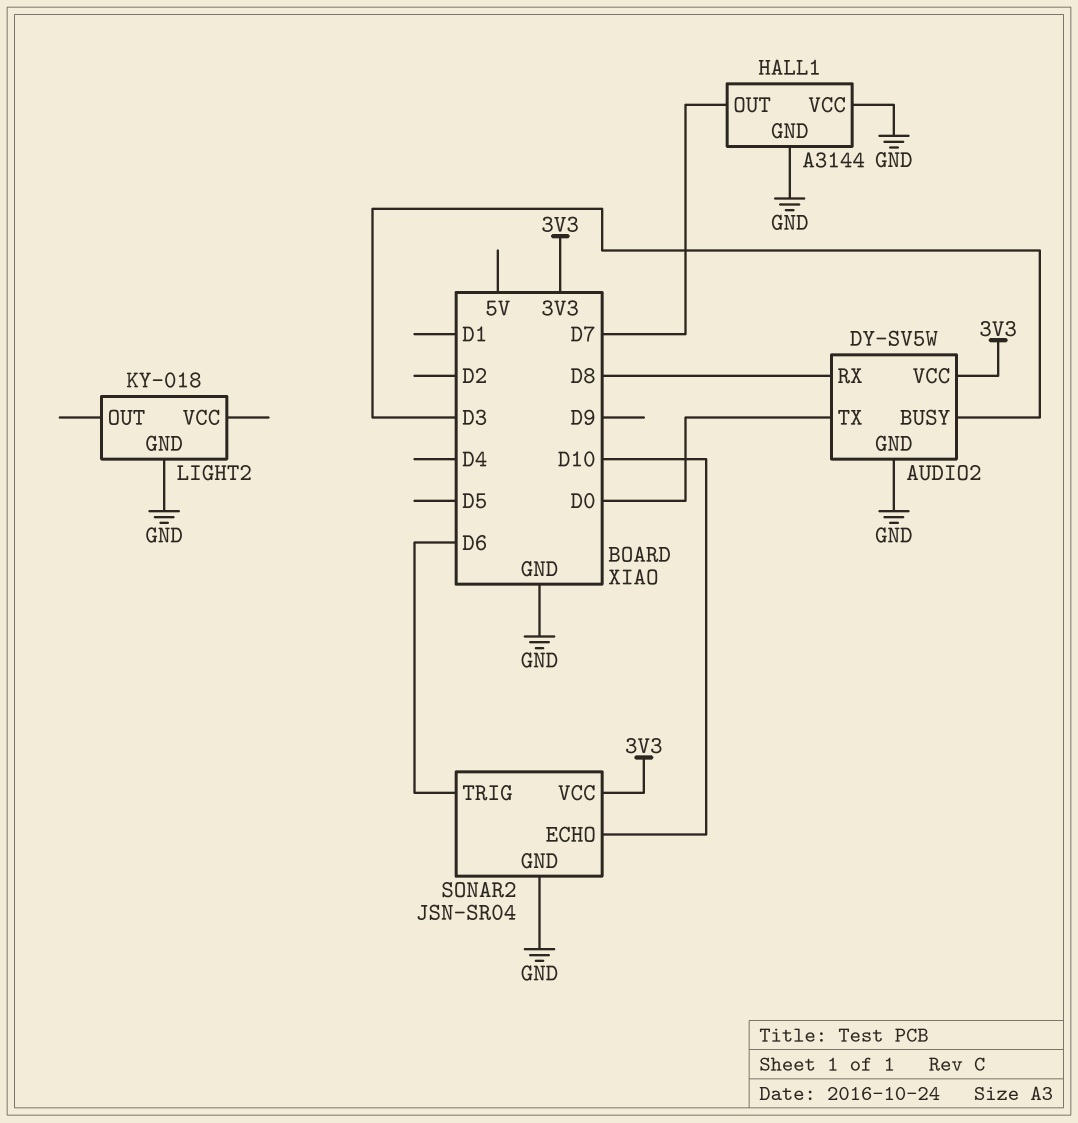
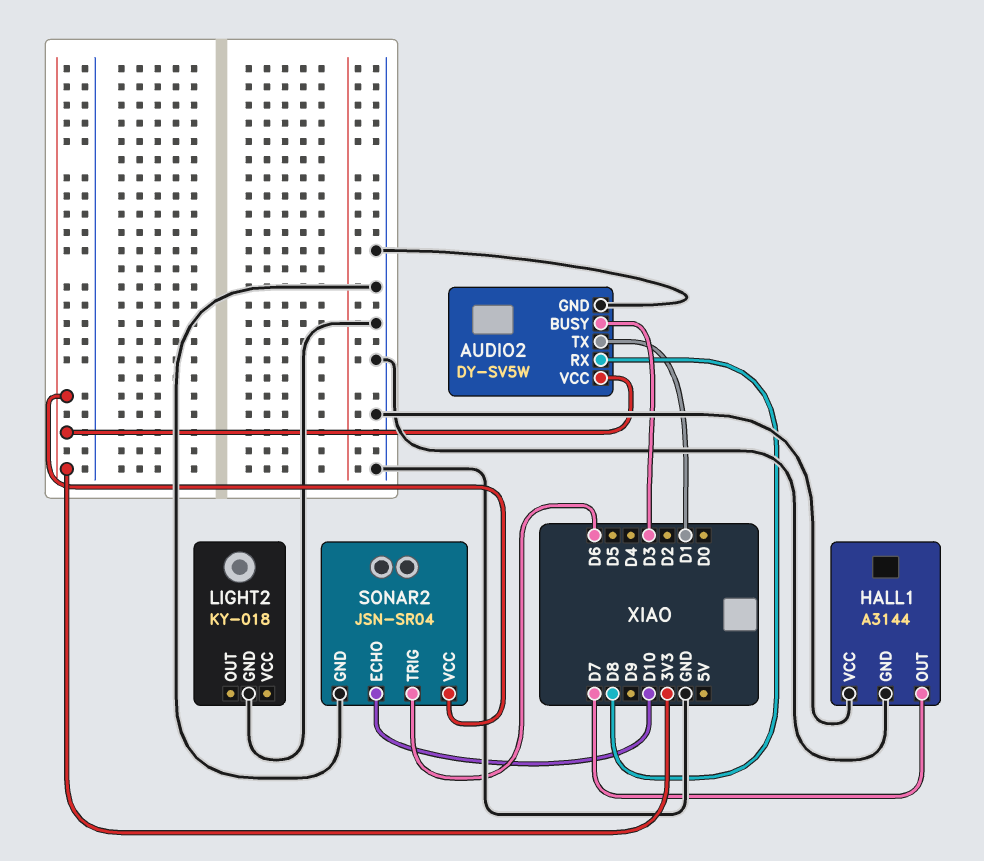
AUDIO2 pin TX: D0 -> D1

